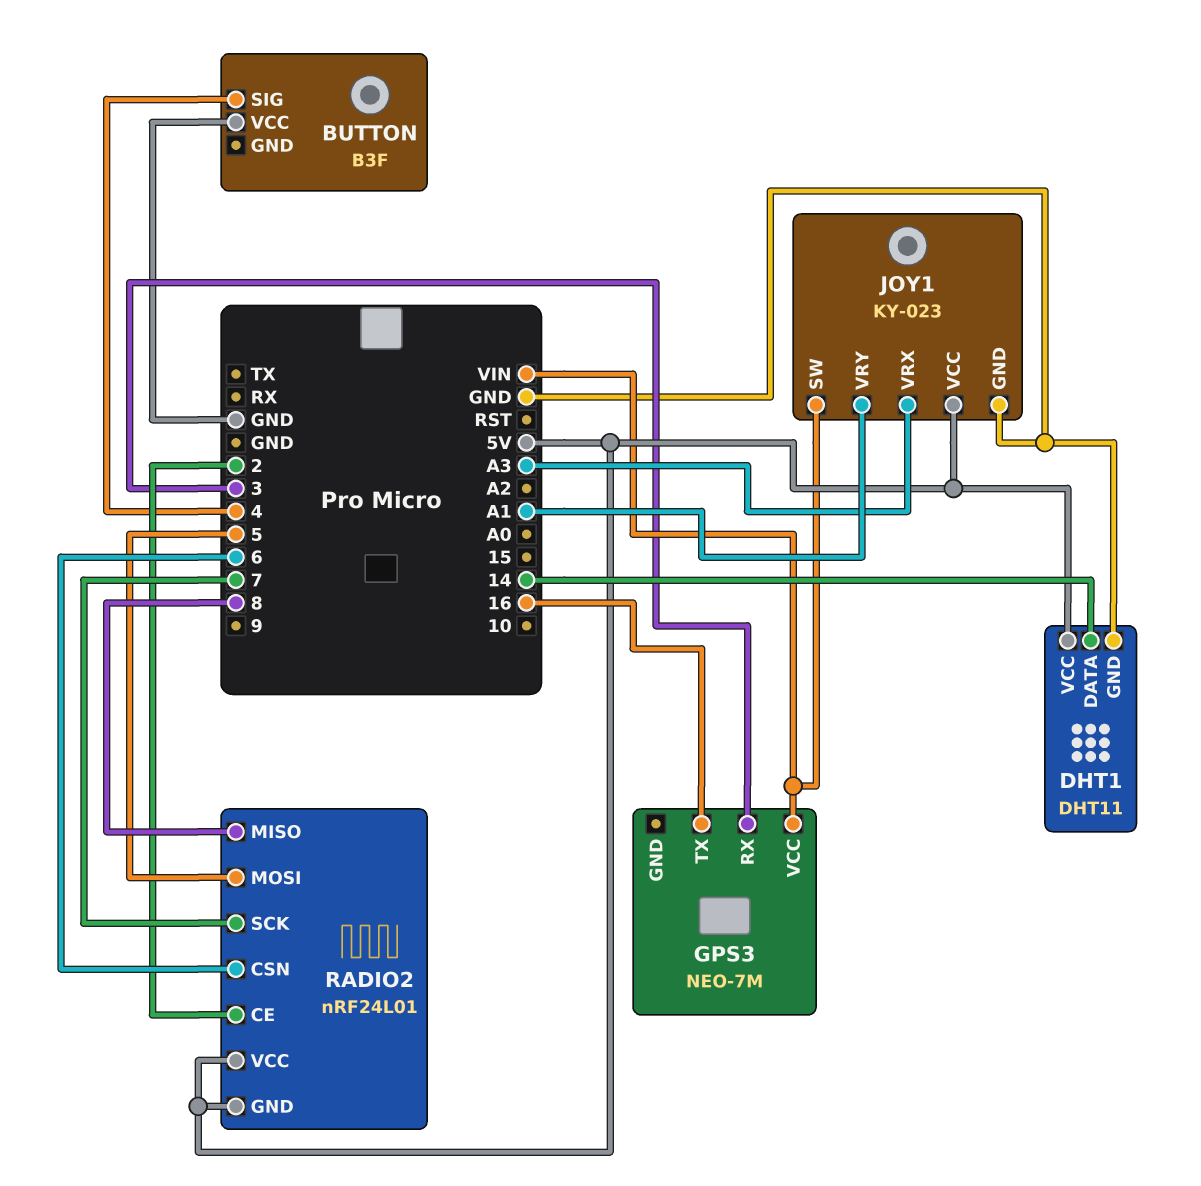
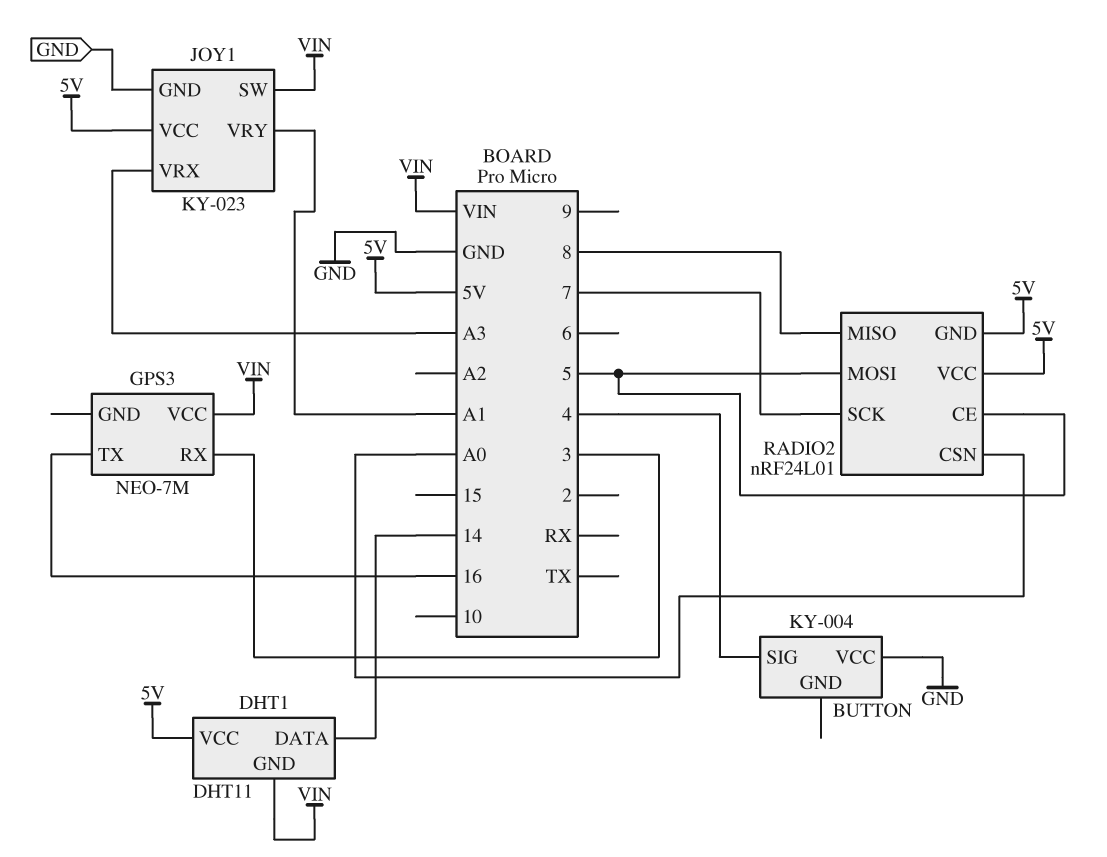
BUTTON: B3F -> KY-004
DHT1 pin GND: GND -> VIN
RADIO2 pin CE: 2 -> 5
RADIO2 pin CSN: 6 -> A0

